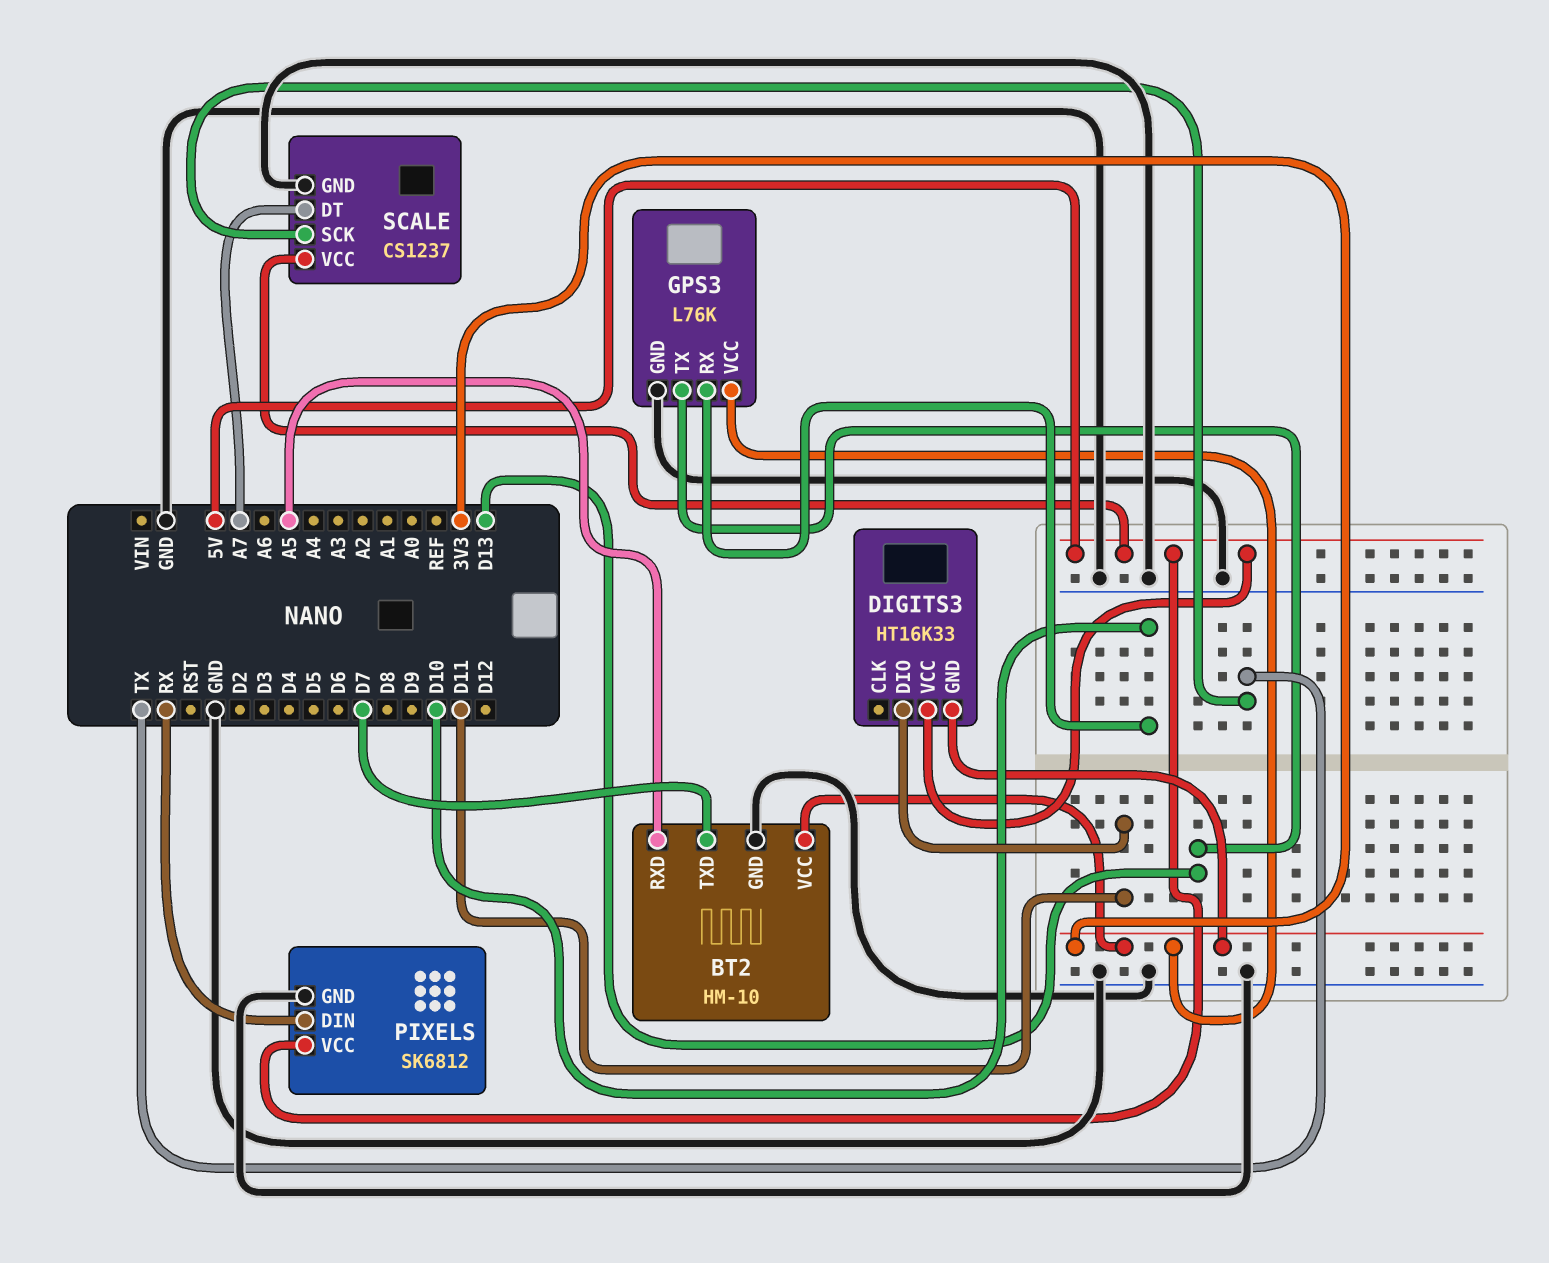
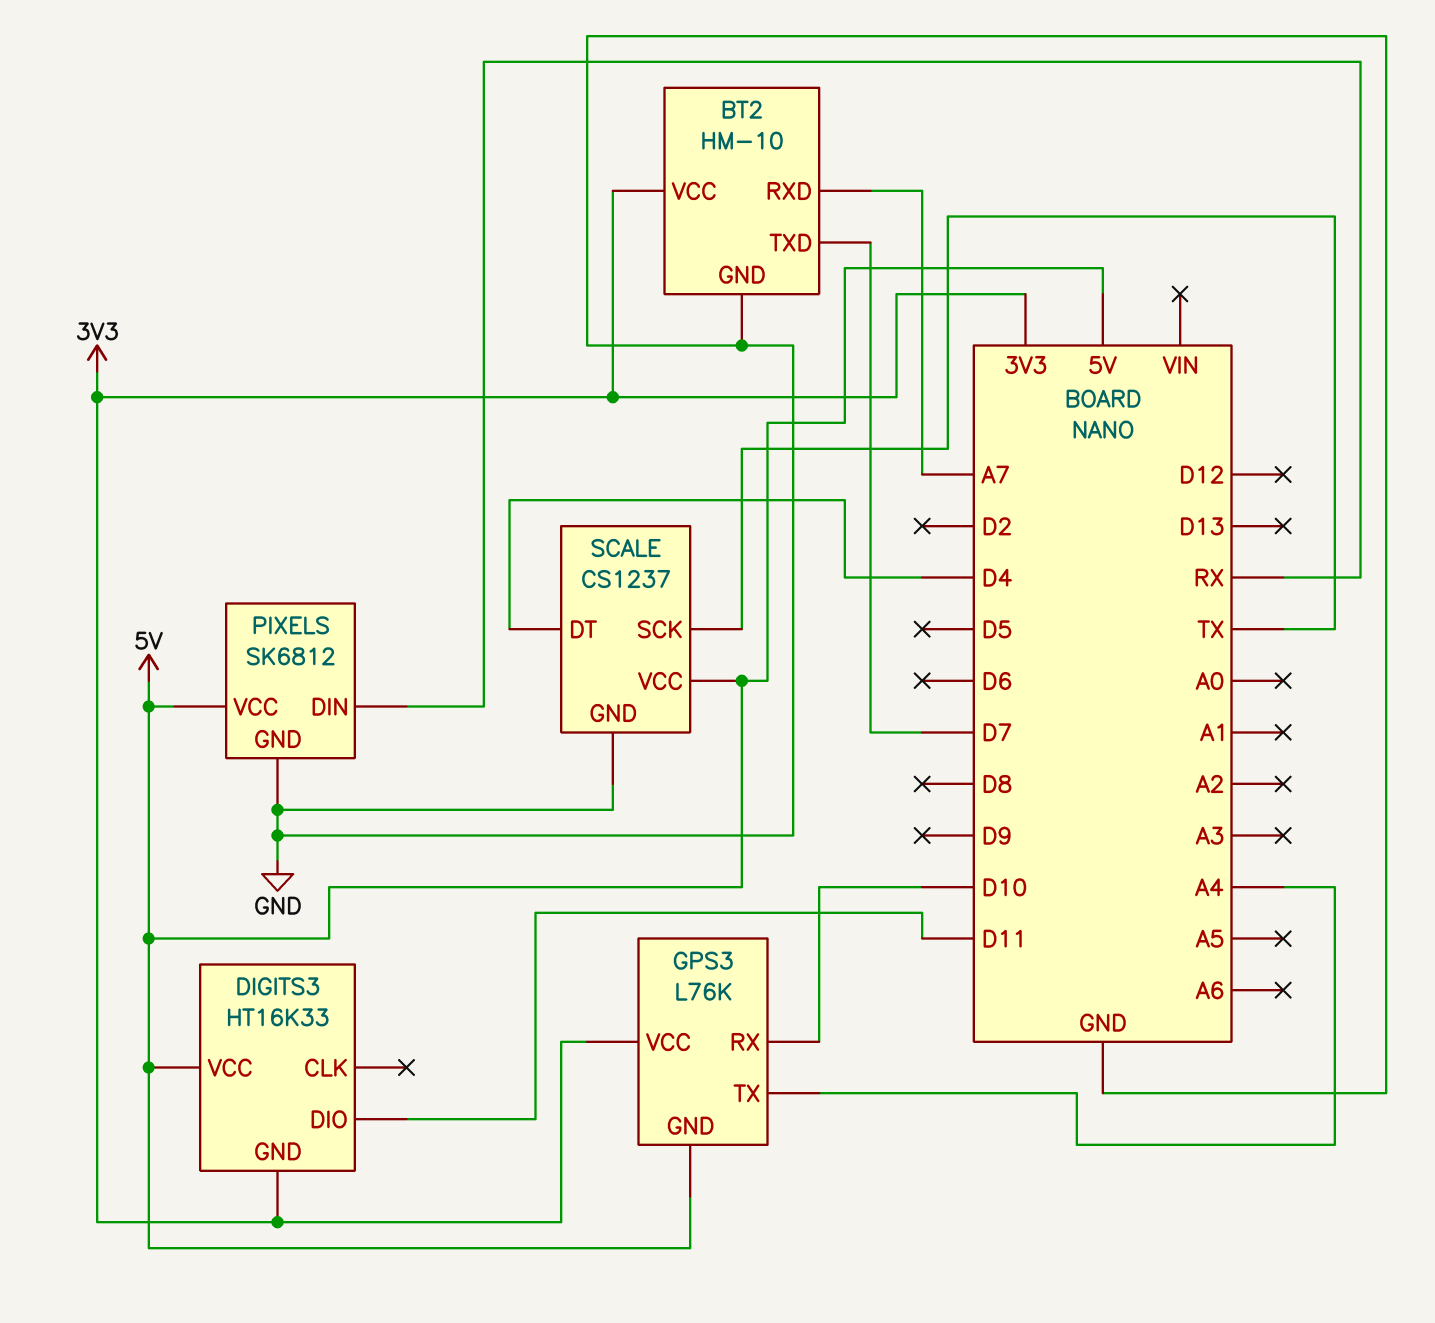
BT2 pin RXD: A5 -> A7
GPS3 pin GND: GND -> 5V
GPS3 pin TX: D13 -> A4
SCALE pin DT: A7 -> D4

